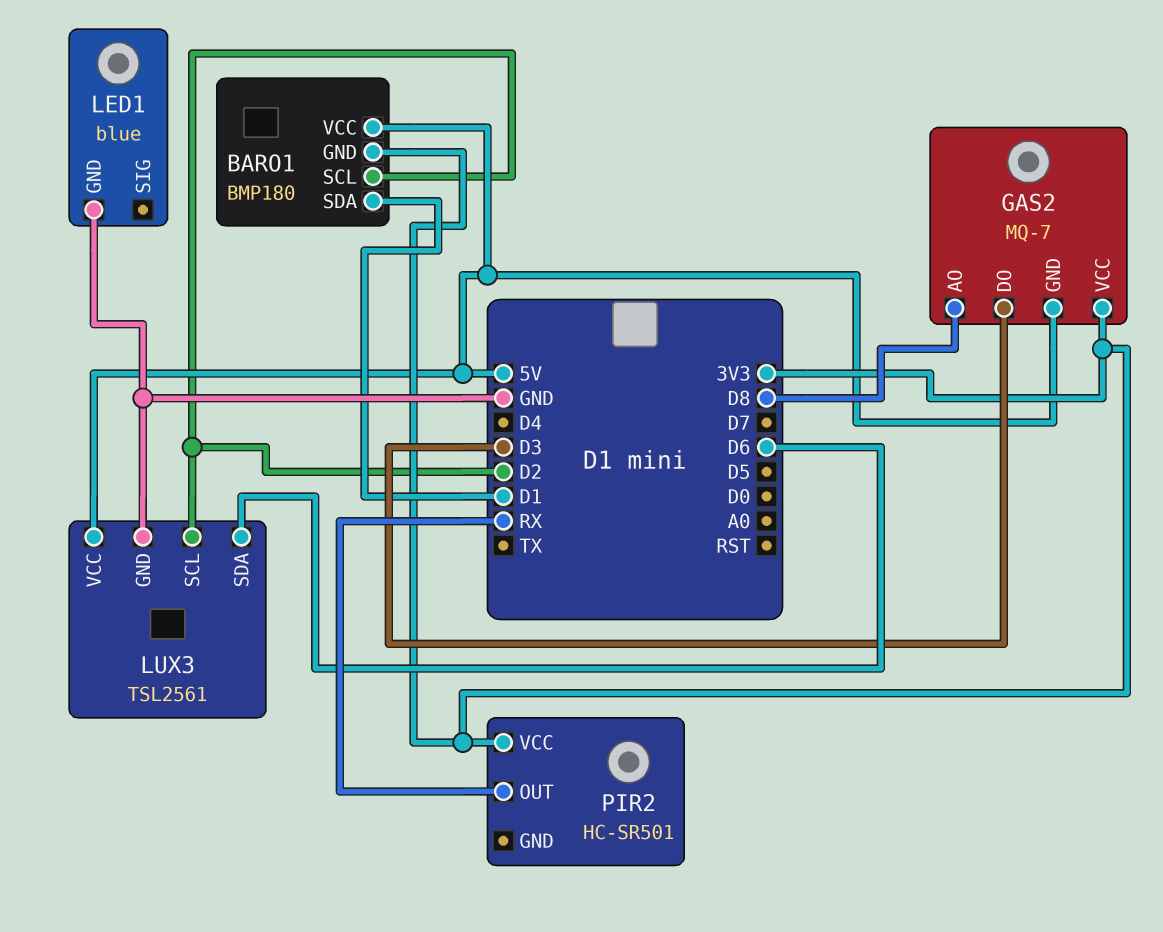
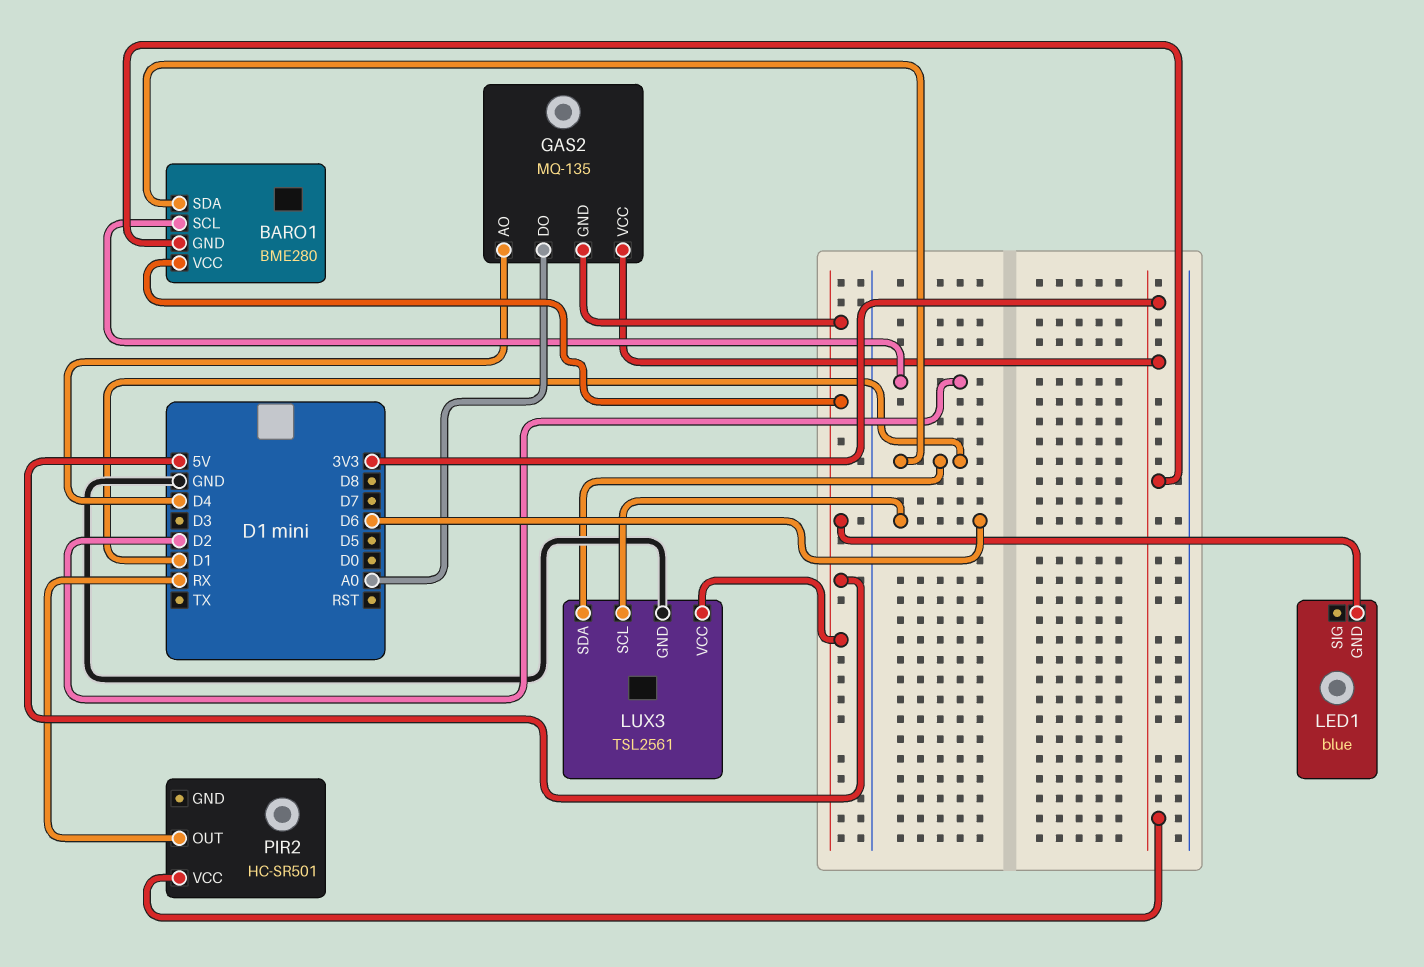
BARO1: BMP180 -> BME280
GAS2: MQ-7 -> MQ-135
GAS2 pin AO: D8 -> D4
GAS2 pin DO: D3 -> A0
LED1 pin GND: GND -> 5V
LUX3 pin SCL: D2 -> D6
LUX3 pin SDA: D6 -> D1

